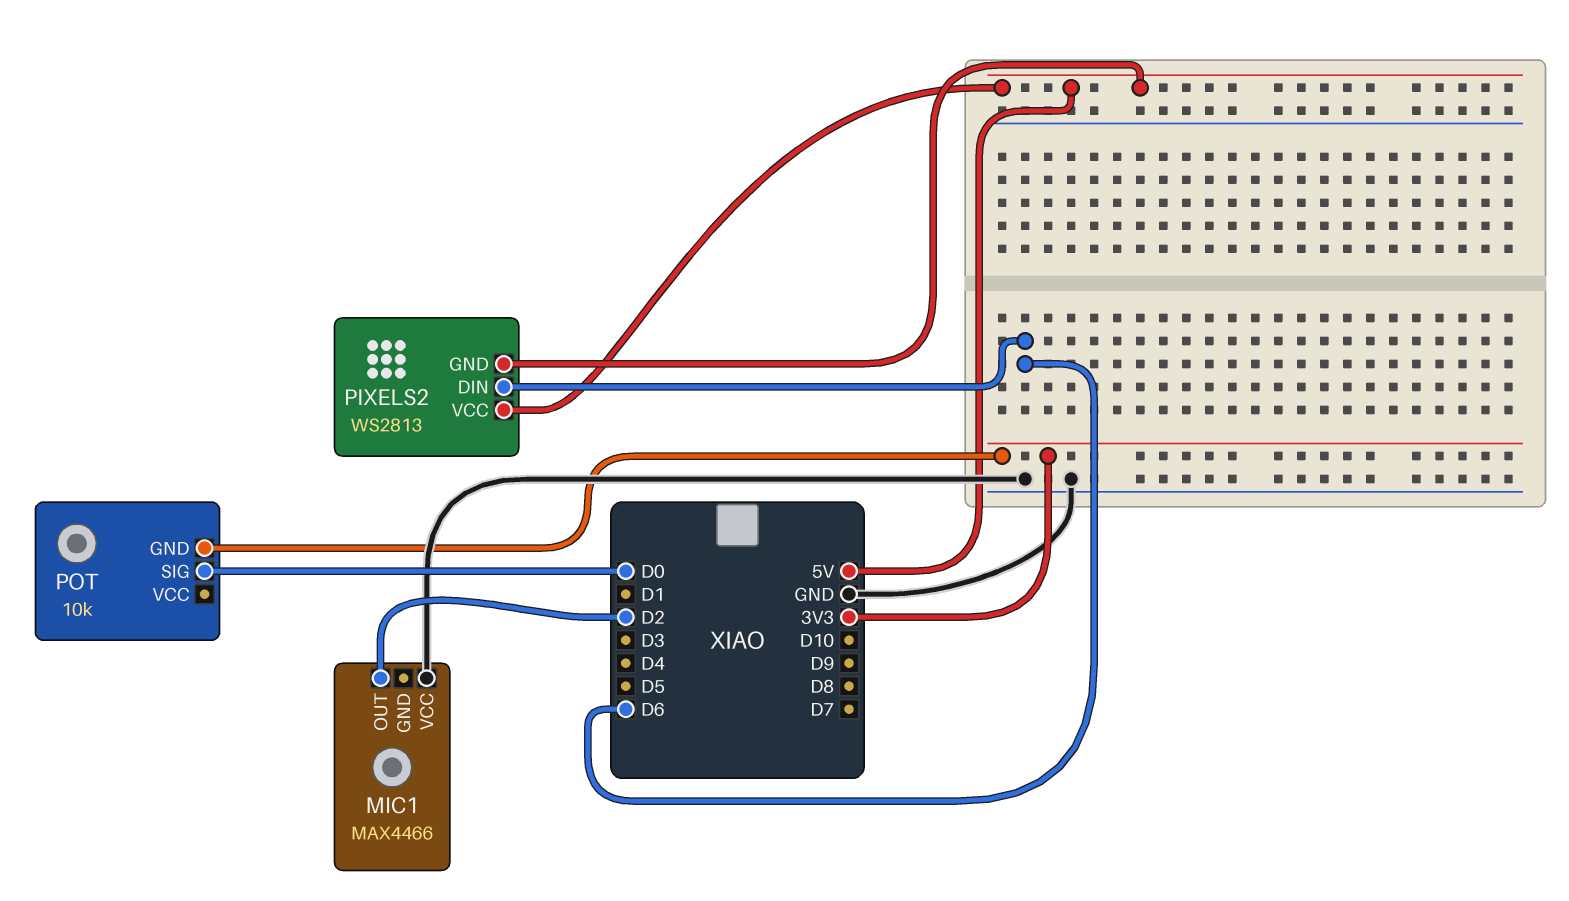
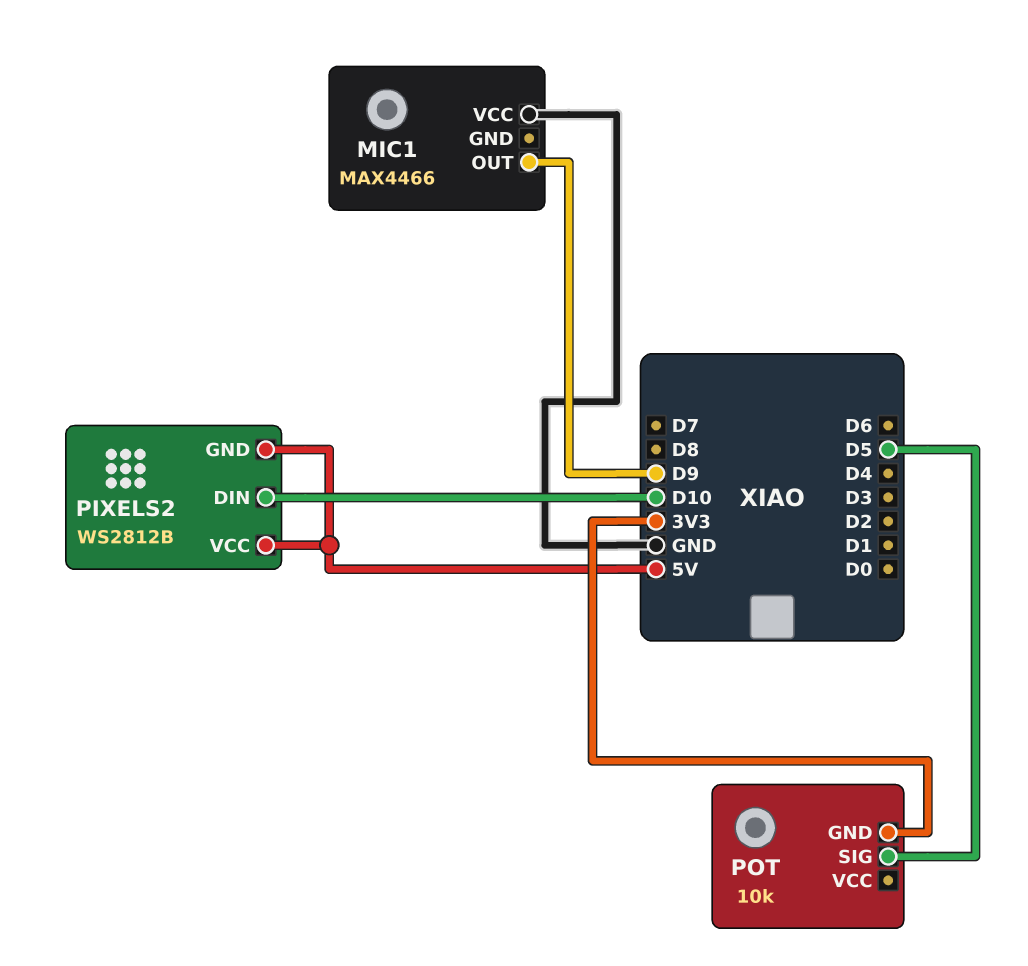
MIC1 pin OUT: D2 -> D9
PIXELS2: WS2813 -> WS2812B
PIXELS2 pin DIN: D6 -> D10
POT pin SIG: D0 -> D5

